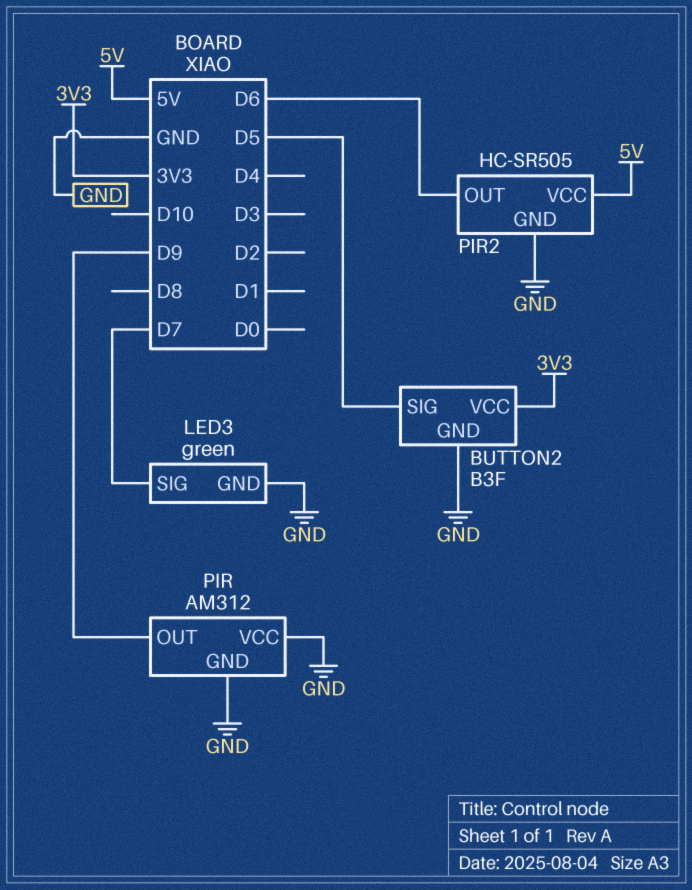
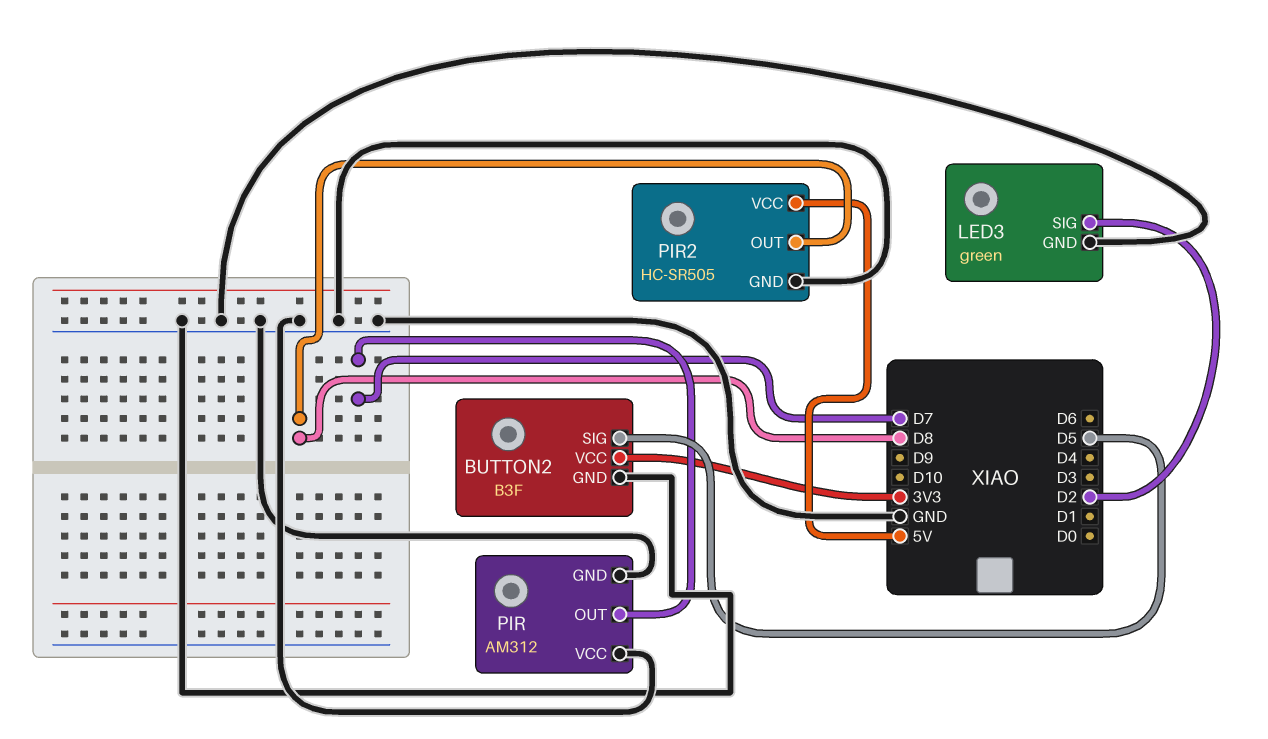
LED3 pin SIG: D7 -> D2
PIR pin OUT: D9 -> D7
PIR2 pin OUT: D6 -> D8

